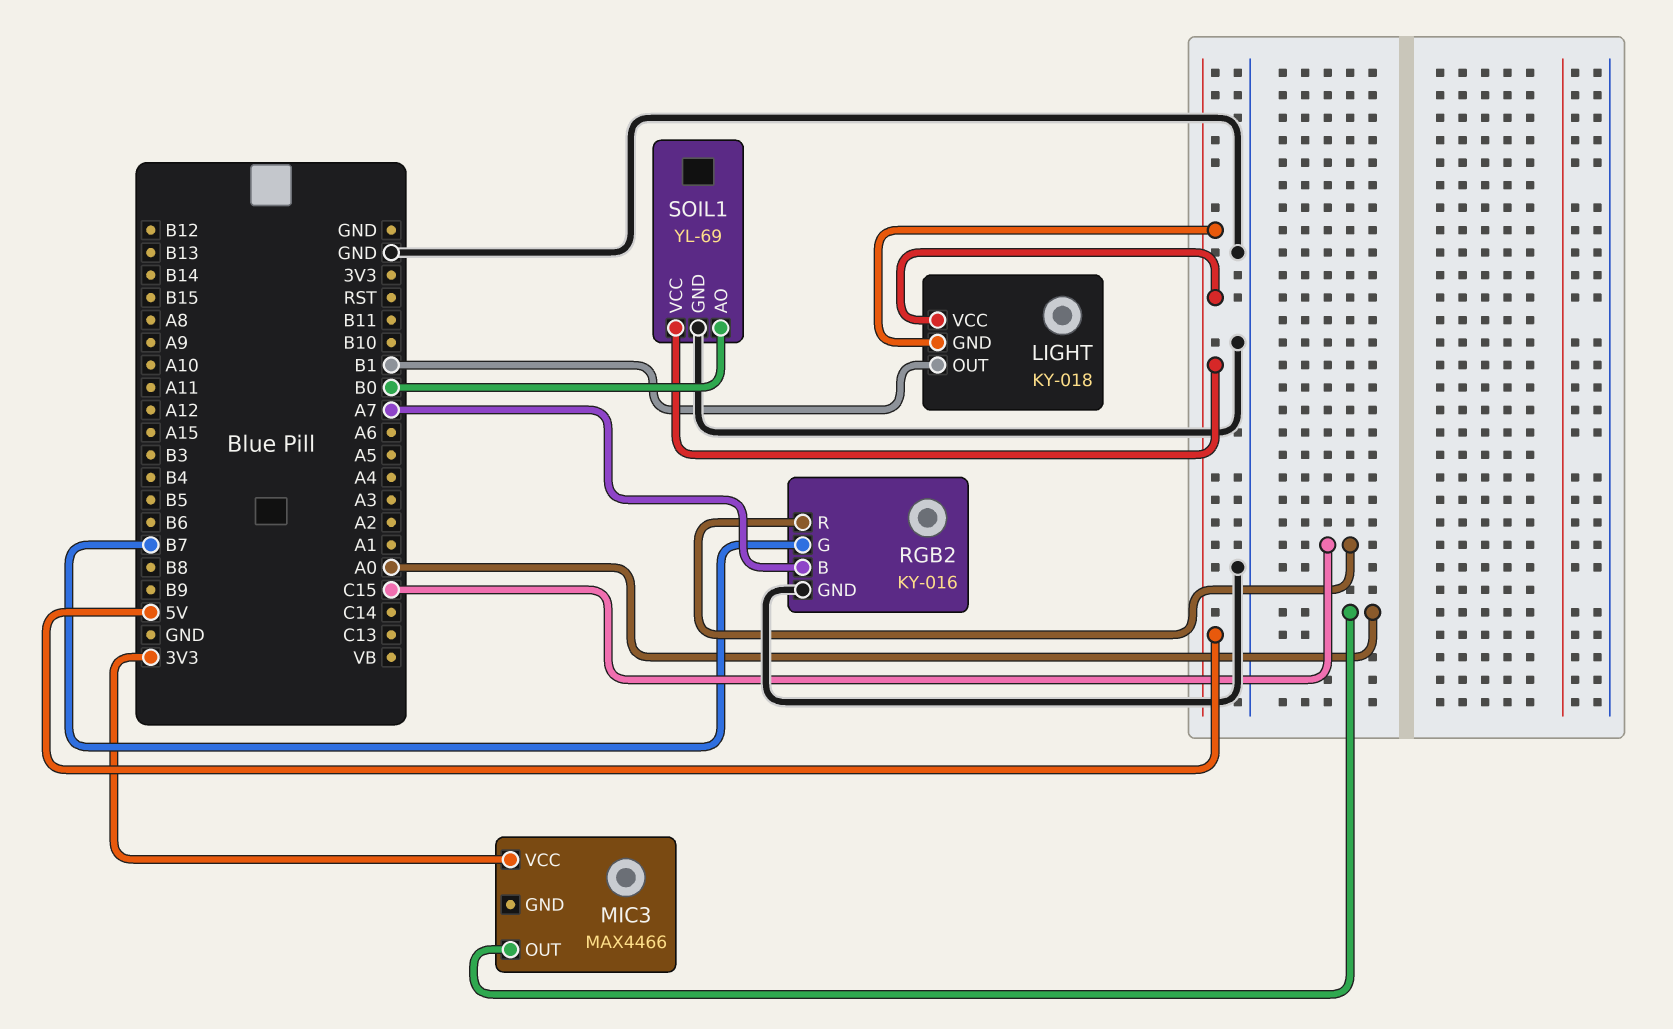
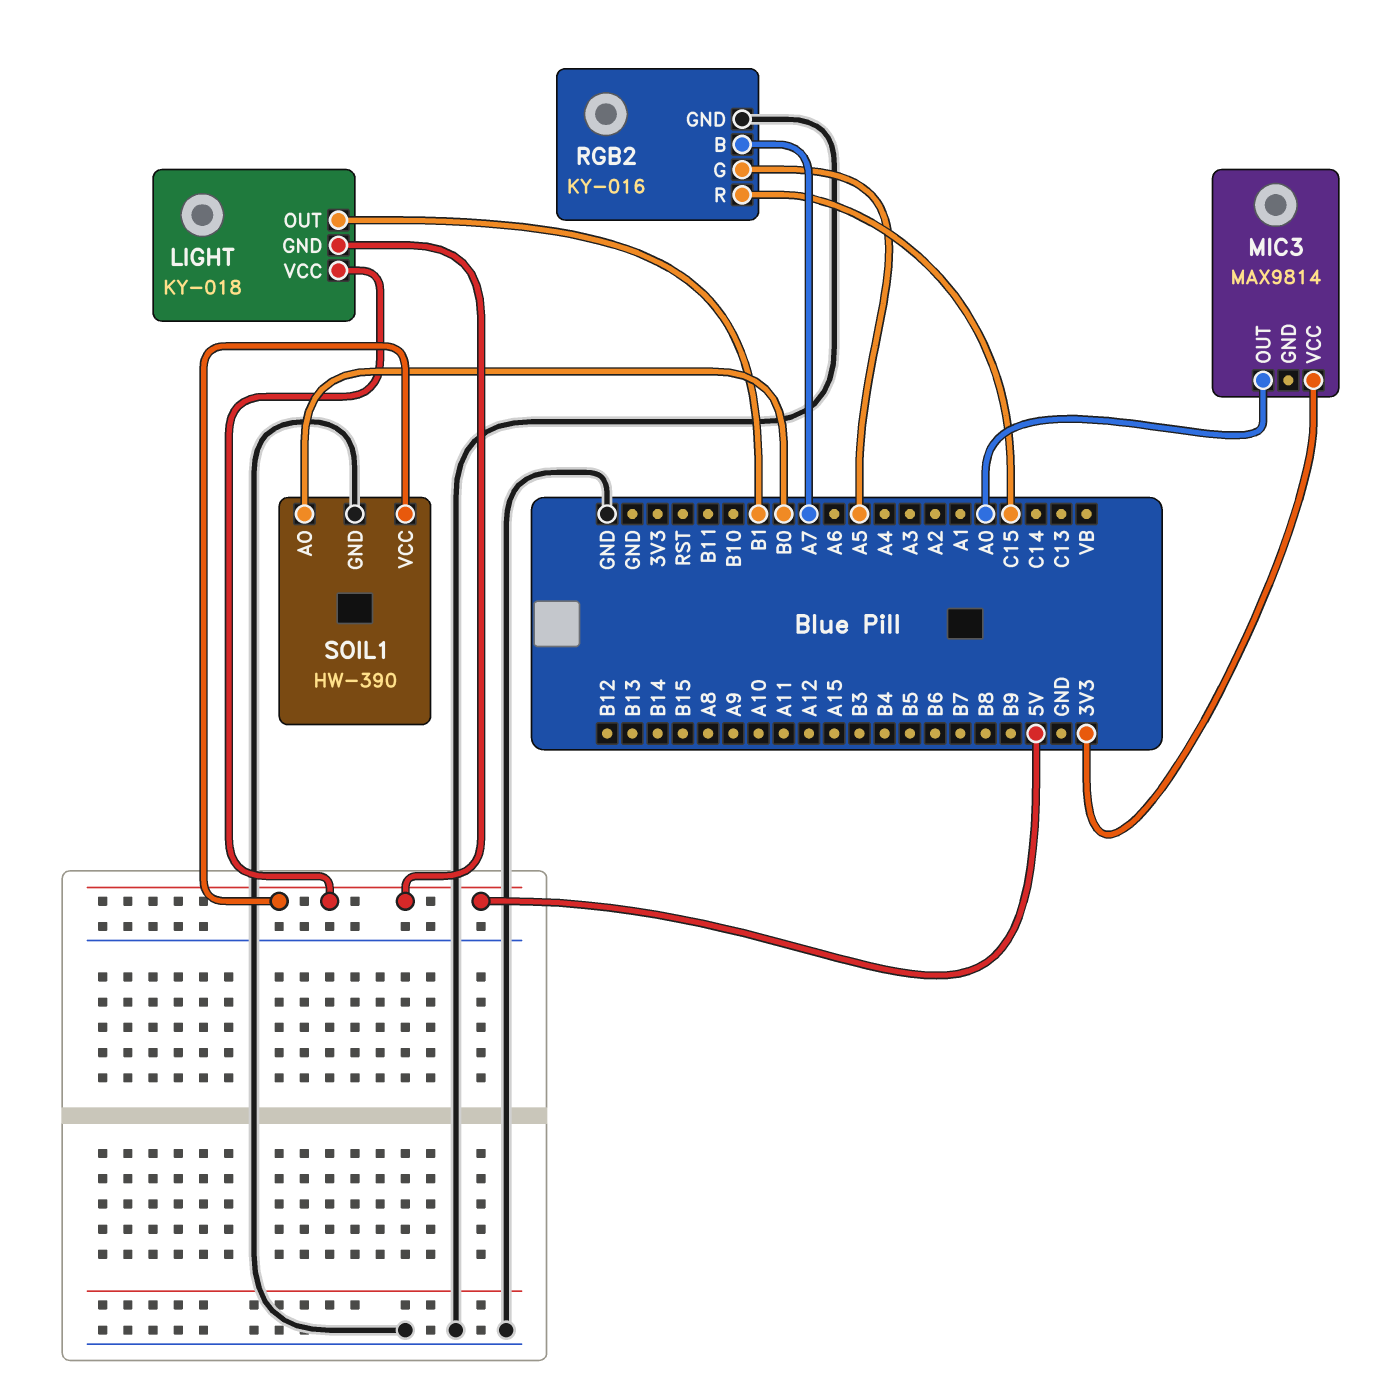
MIC3: MAX4466 -> MAX9814
RGB2 pin G: B7 -> A5
SOIL1: YL-69 -> HW-390

